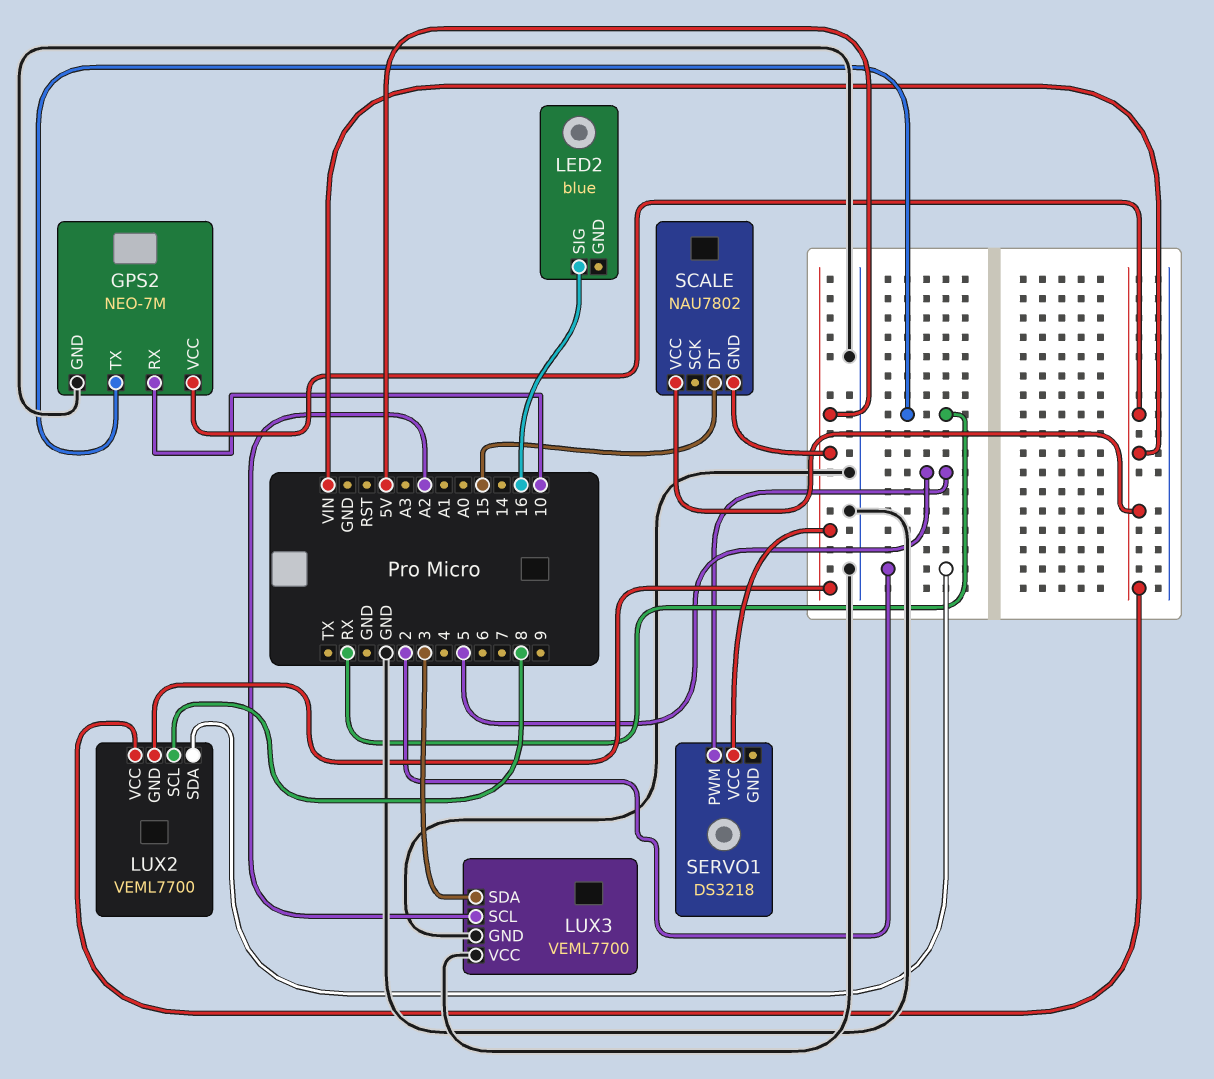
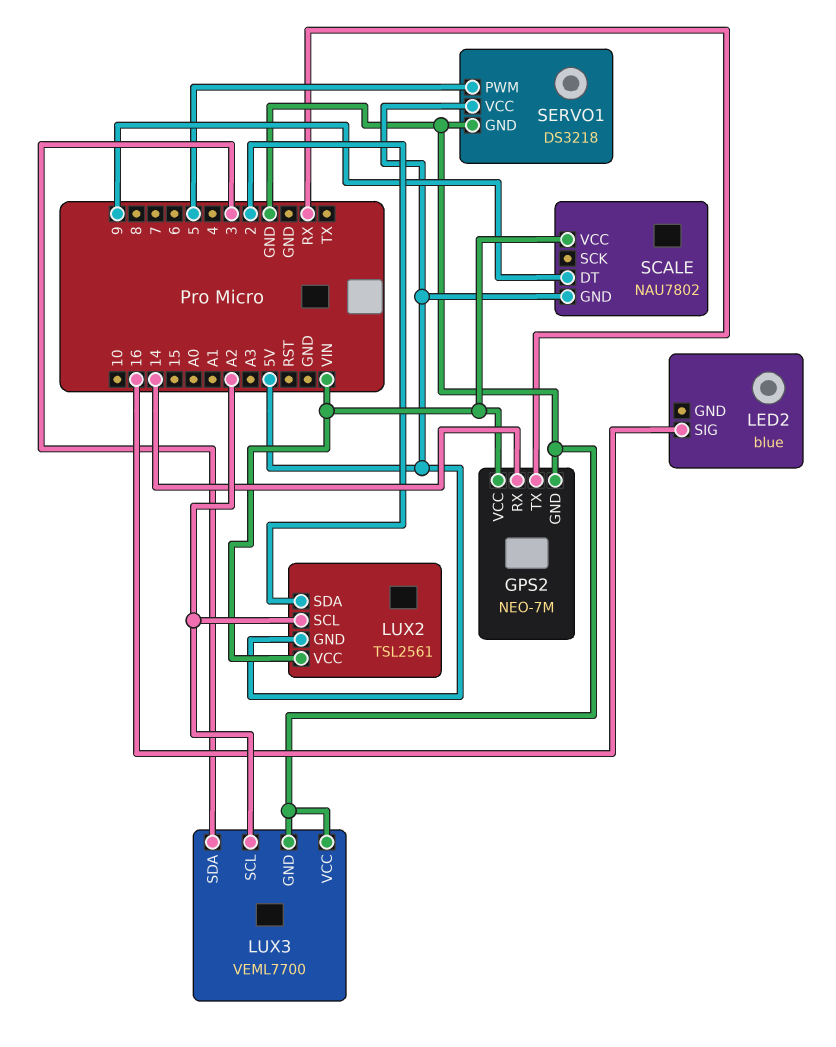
GPS2 pin RX: 10 -> 14
LUX2: VEML7700 -> TSL2561
LUX2 pin SCL: 8 -> A2
SCALE pin DT: 15 -> 9
SERVO1 pin GND: none -> GND

